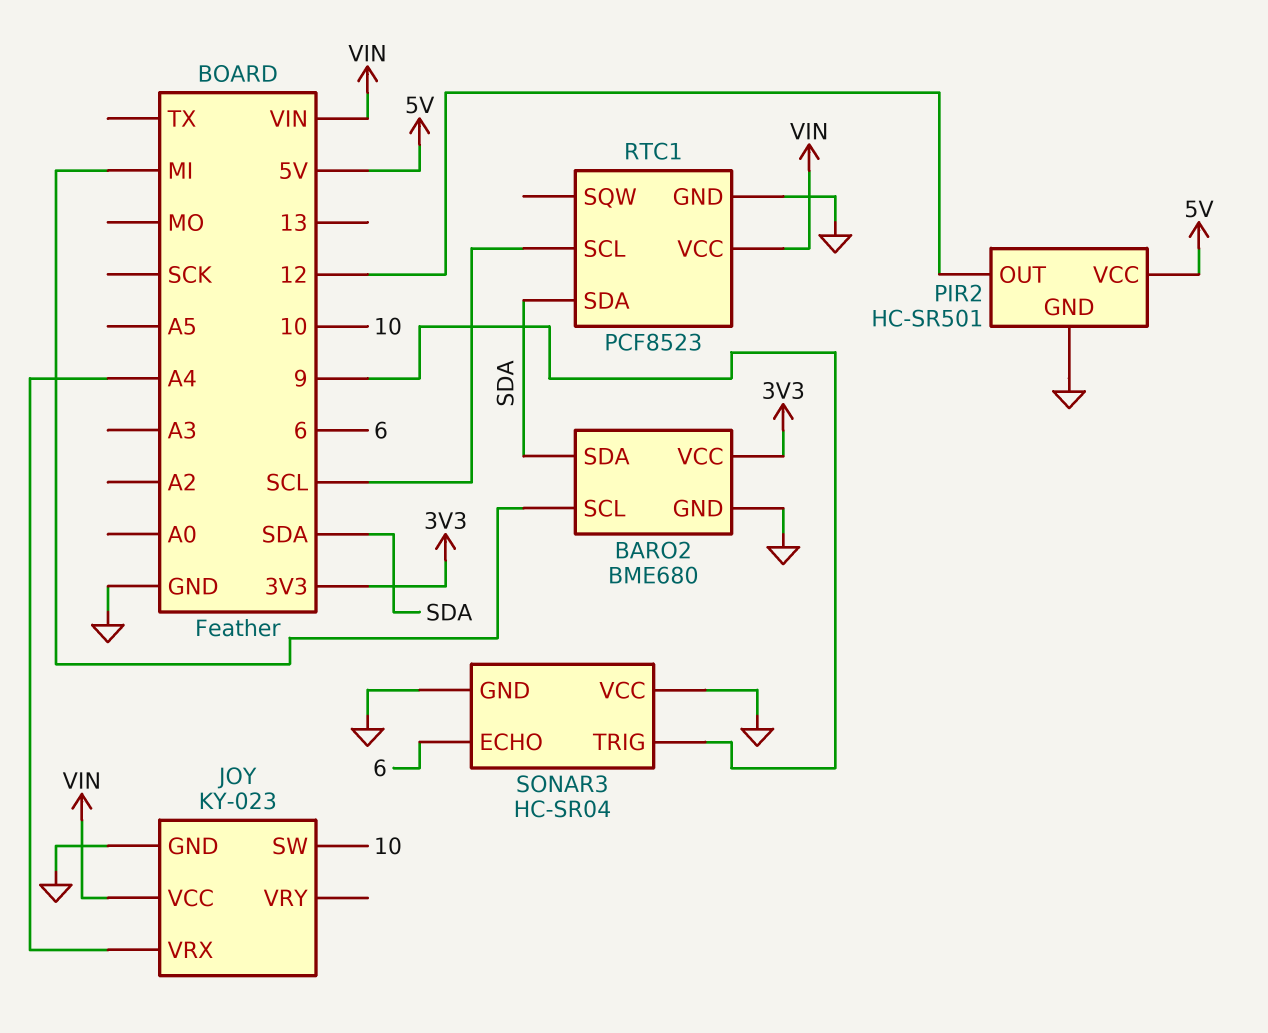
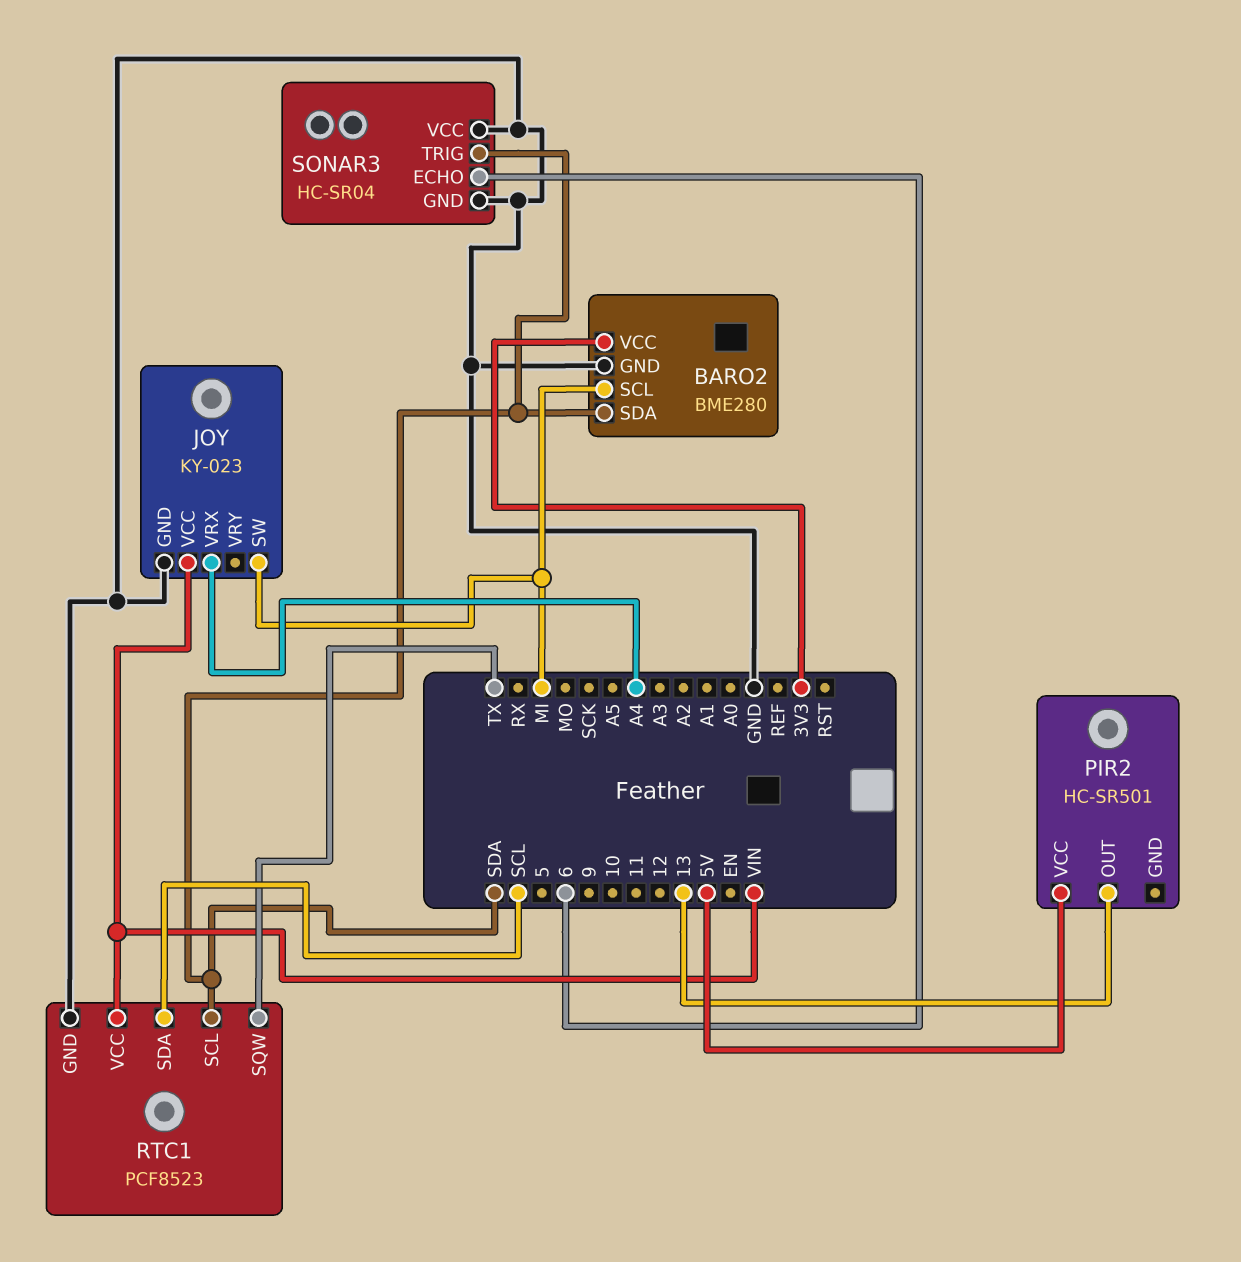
BARO2: BME680 -> BME280
JOY pin SW: 10 -> MI
PIR2 pin GND: GND -> none
PIR2 pin OUT: 12 -> 13
RTC1 pin SCL: SCL -> SDA
RTC1 pin SDA: SDA -> SCL
RTC1 pin SQW: none -> TX
SONAR3 pin TRIG: 9 -> SDA

